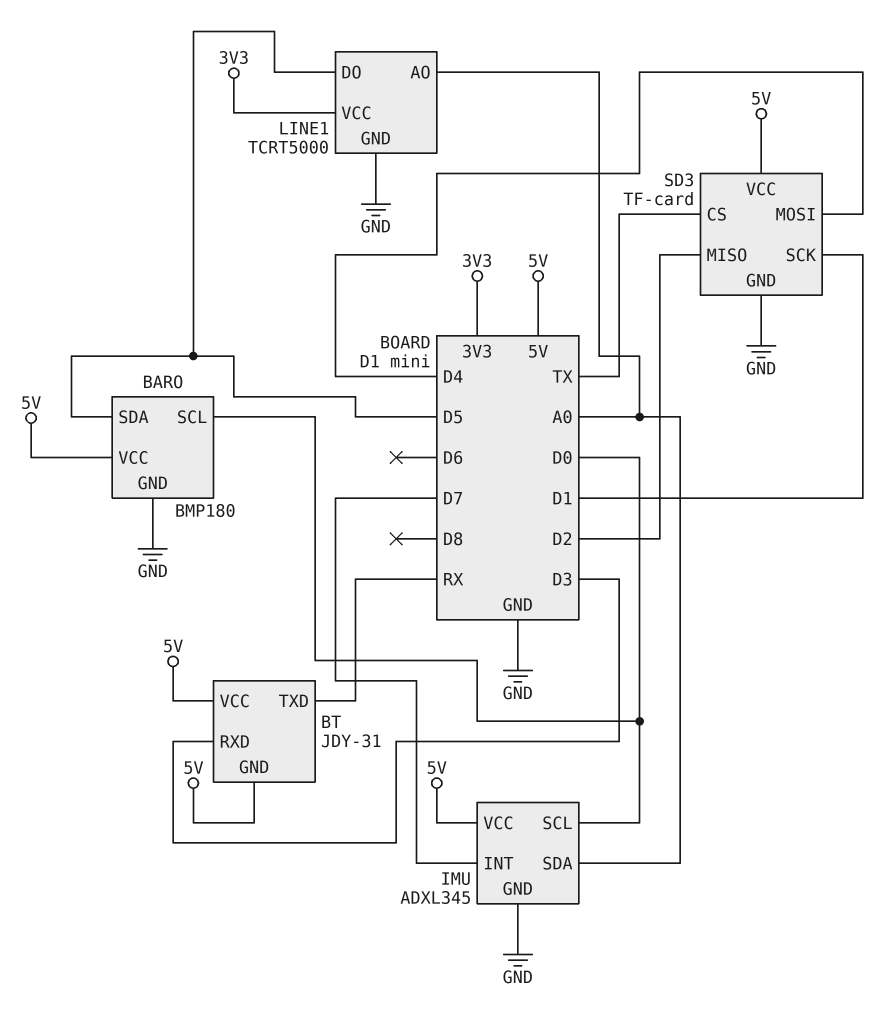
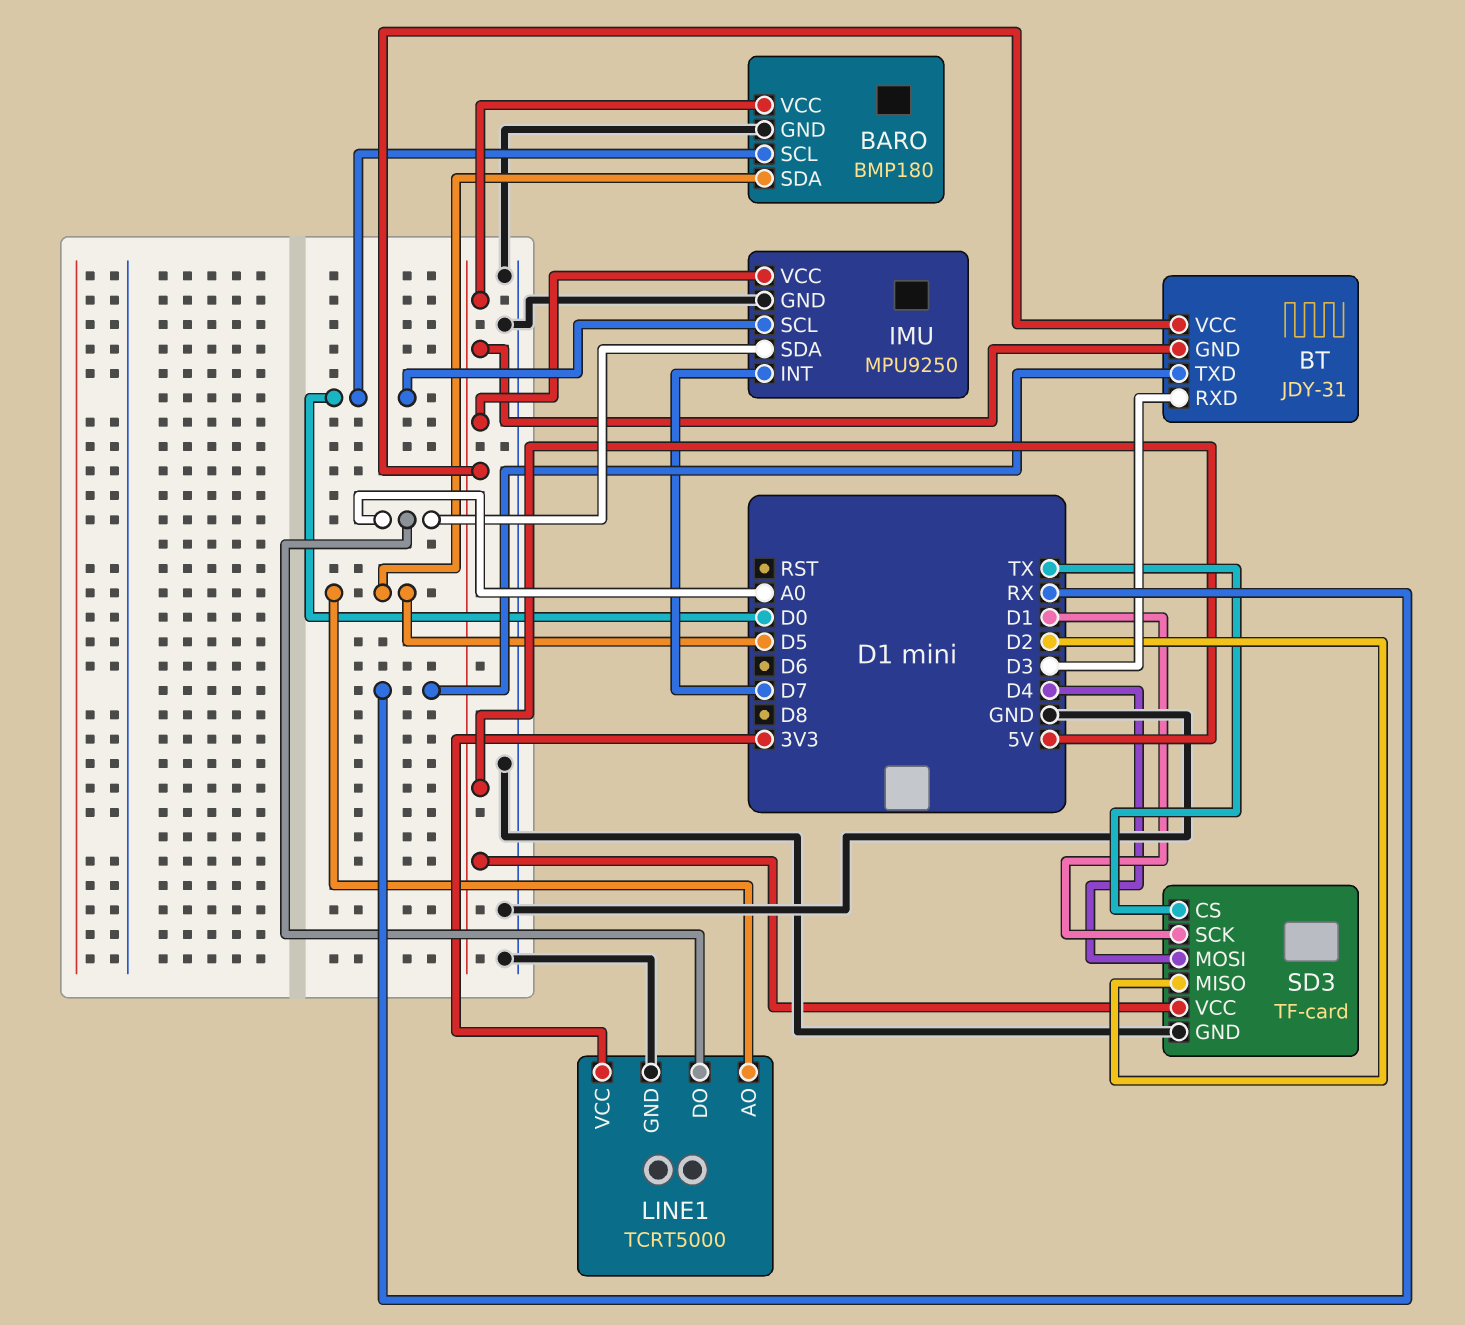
IMU: ADXL345 -> MPU9250
LINE1 pin AO: A0 -> D5
LINE1 pin DO: D5 -> A0

